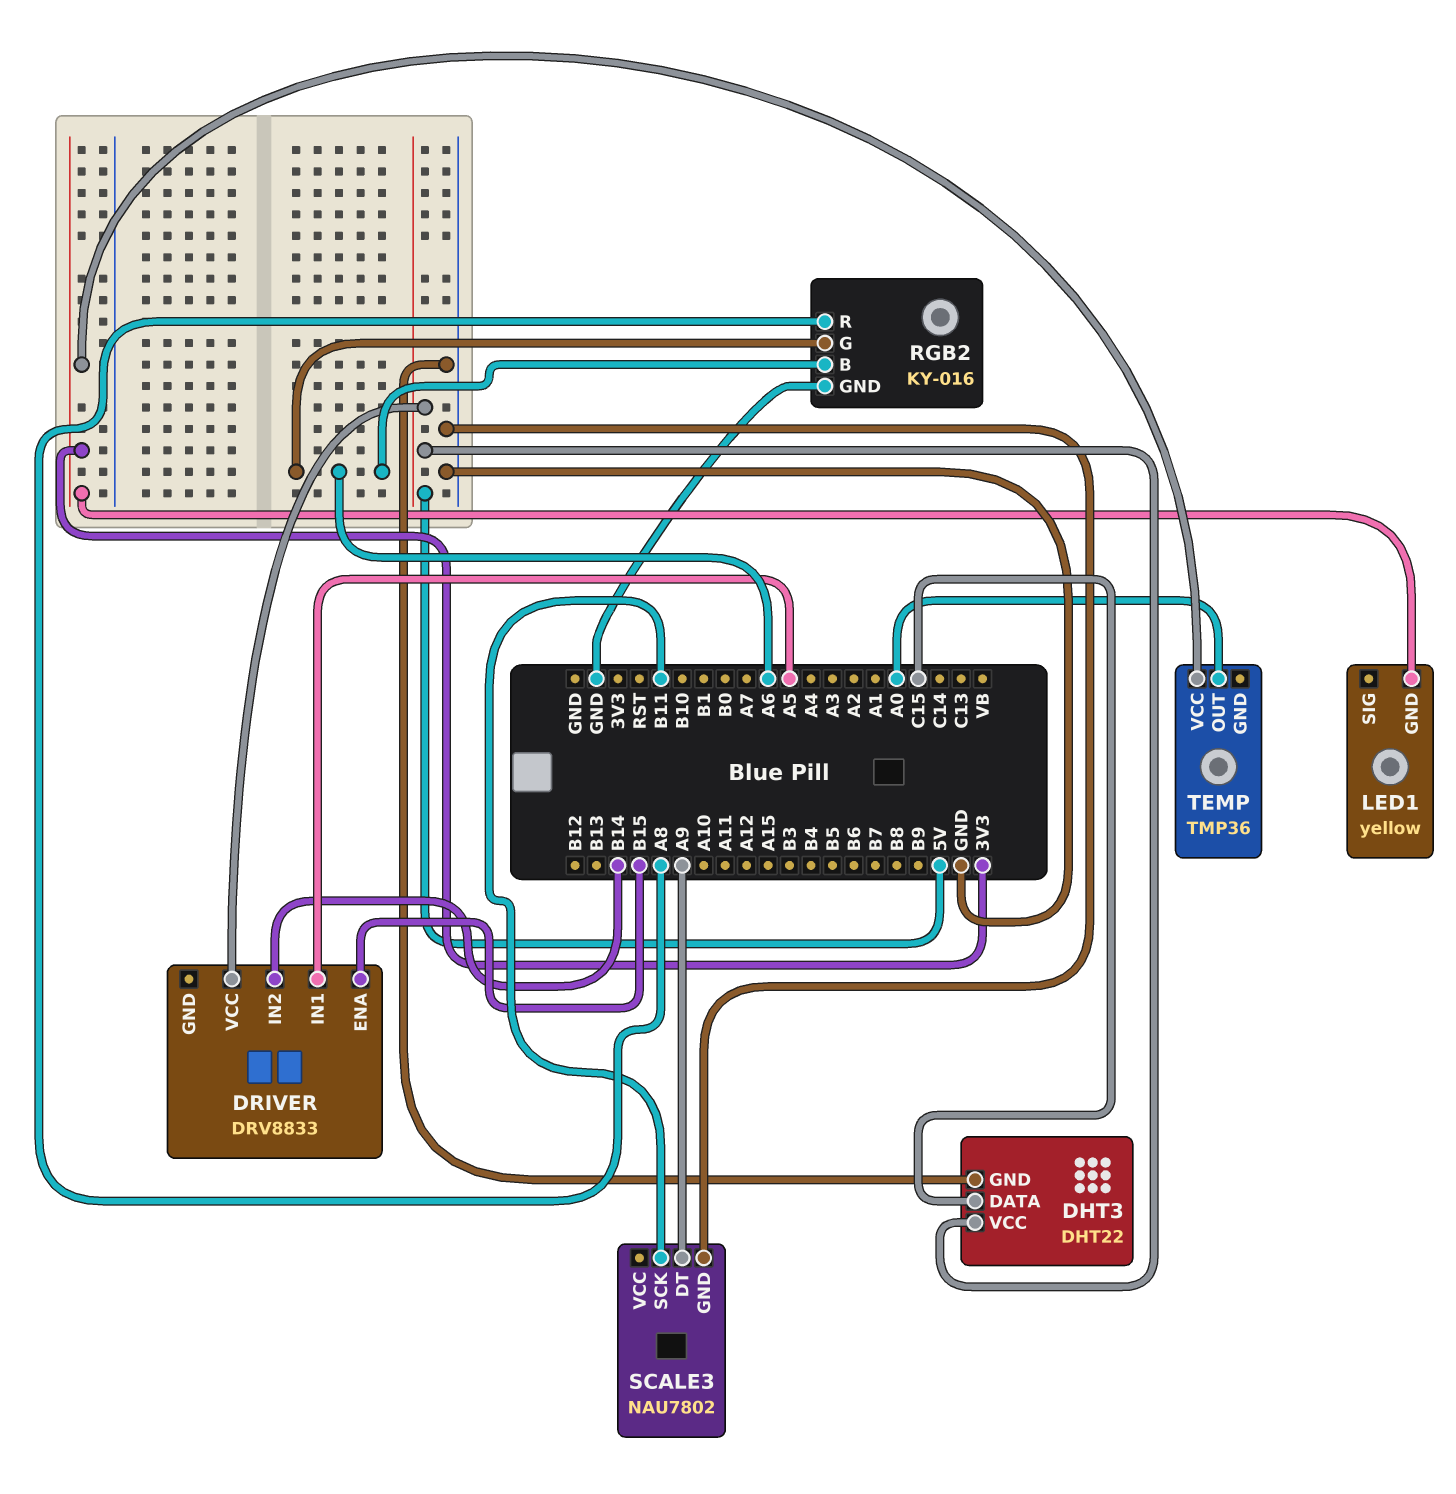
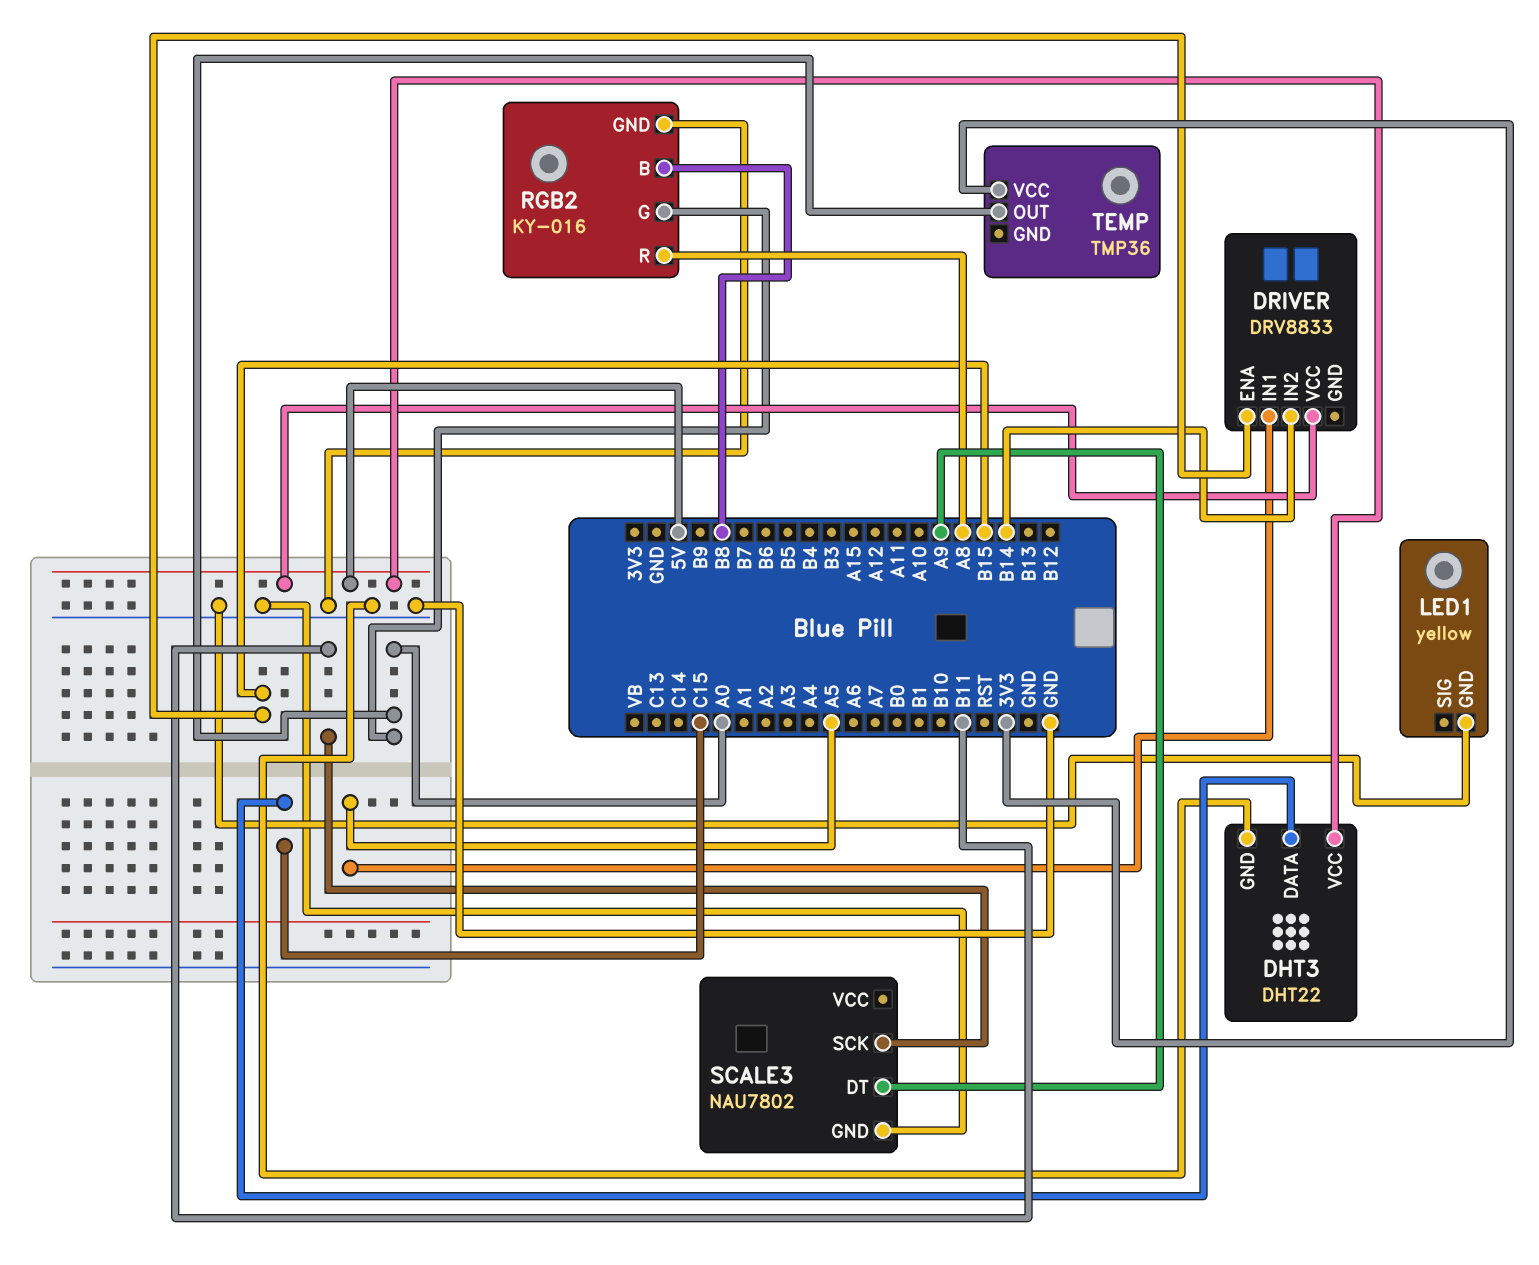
LED1 pin GND: 3V3 -> GND
RGB2 pin B: A6 -> B8
RGB2 pin G: A6 -> A0

